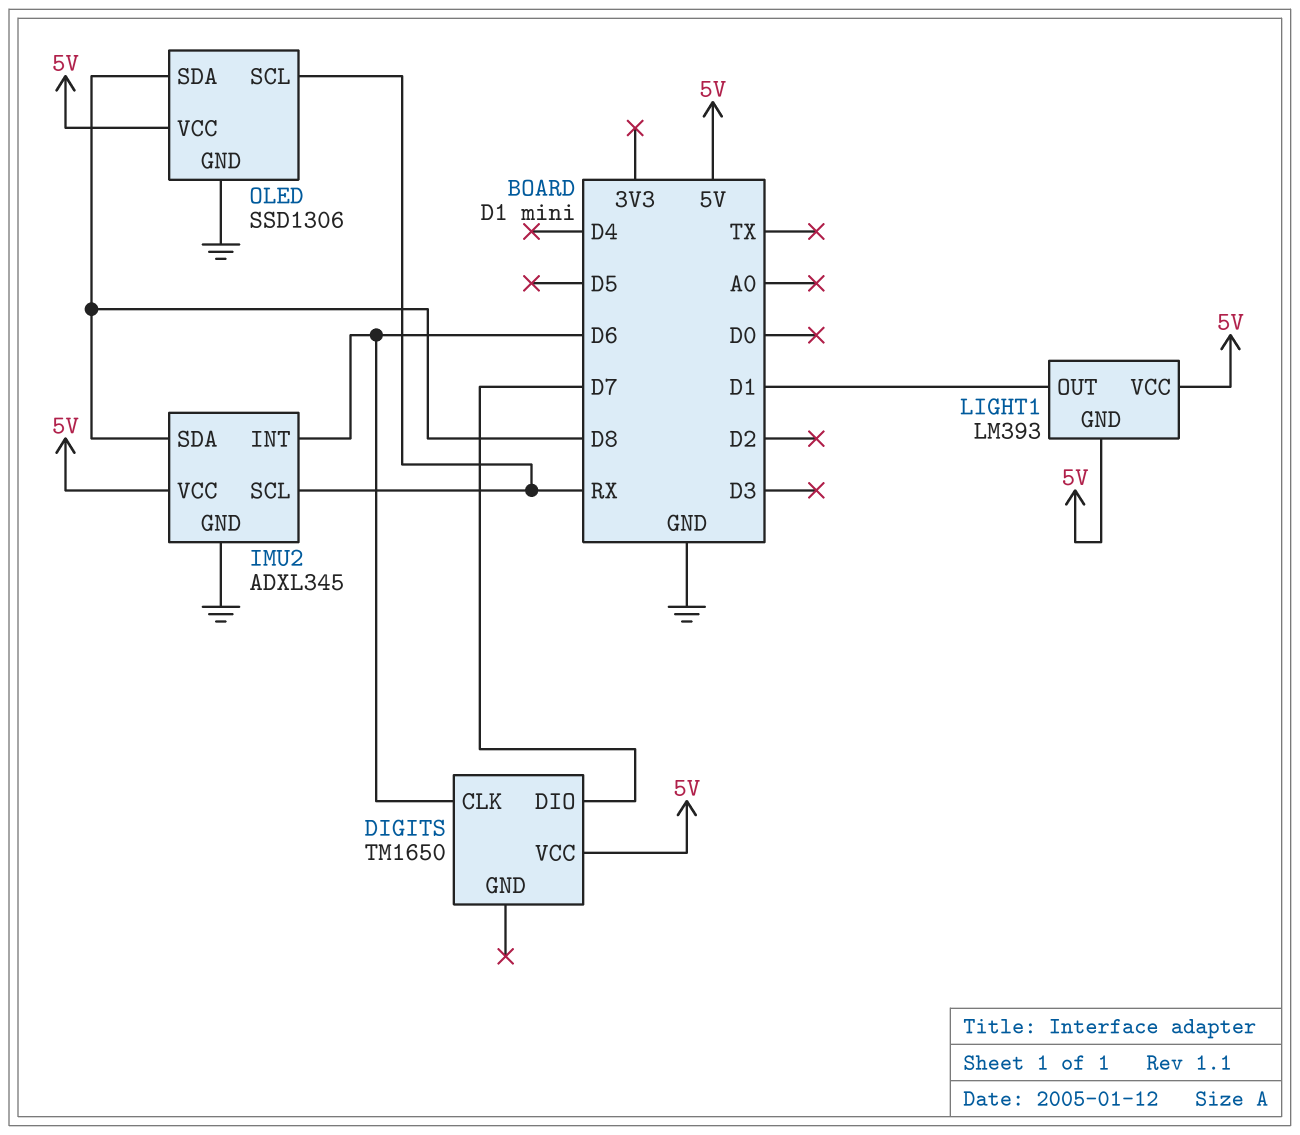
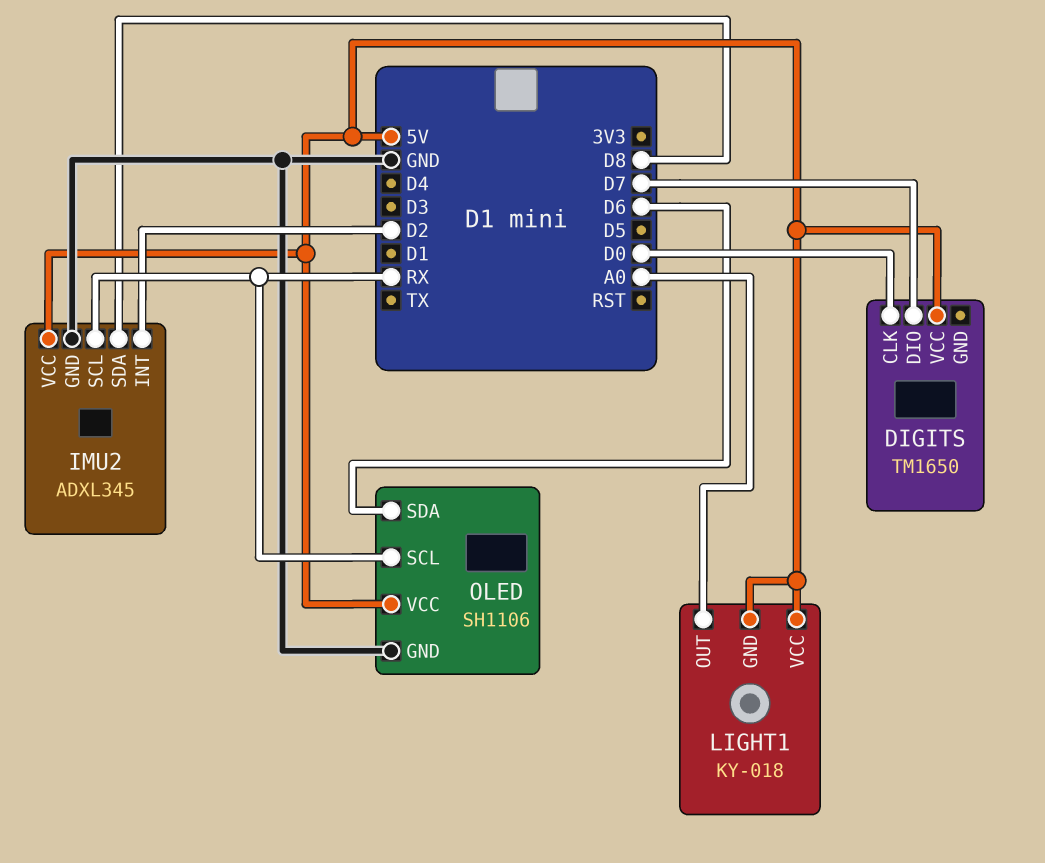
DIGITS pin CLK: D6 -> D0
IMU2 pin INT: D6 -> D2
LIGHT1: LM393 -> KY-018
LIGHT1 pin OUT: D1 -> A0
OLED: SSD1306 -> SH1106
OLED pin SDA: D8 -> D6

